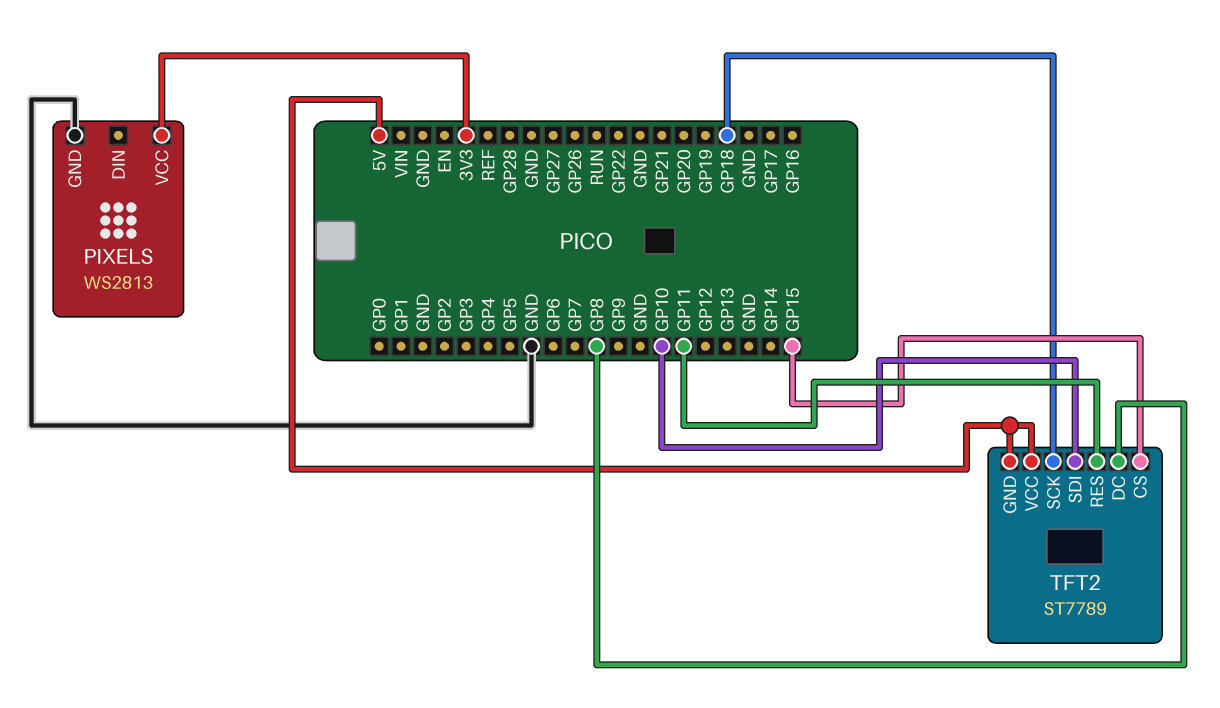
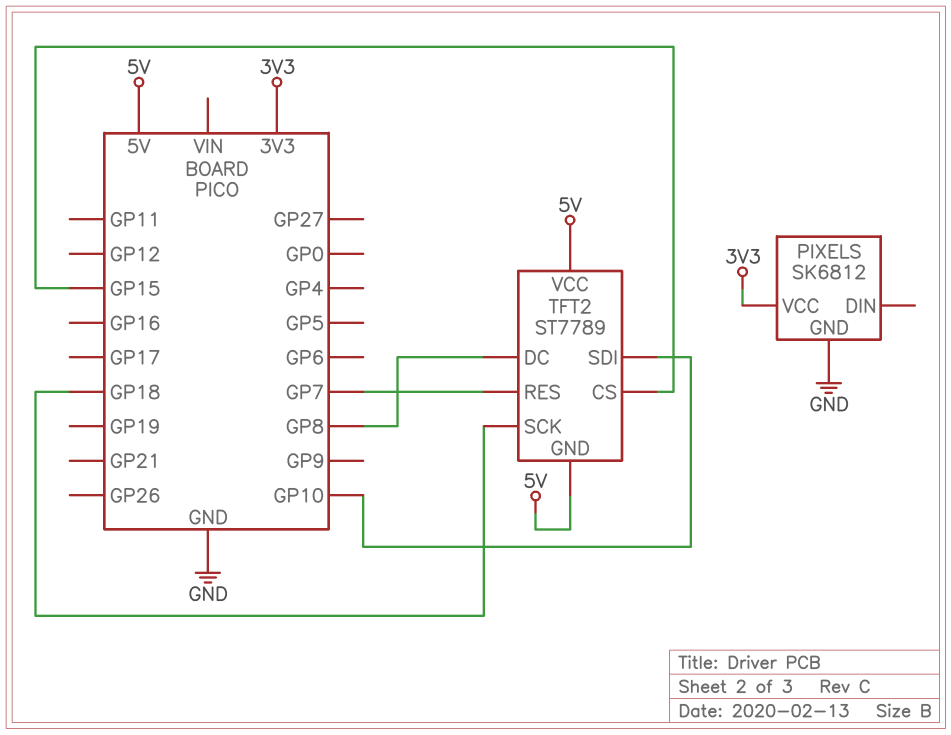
PIXELS: WS2813 -> SK6812
TFT2 pin RES: GP11 -> GP7

